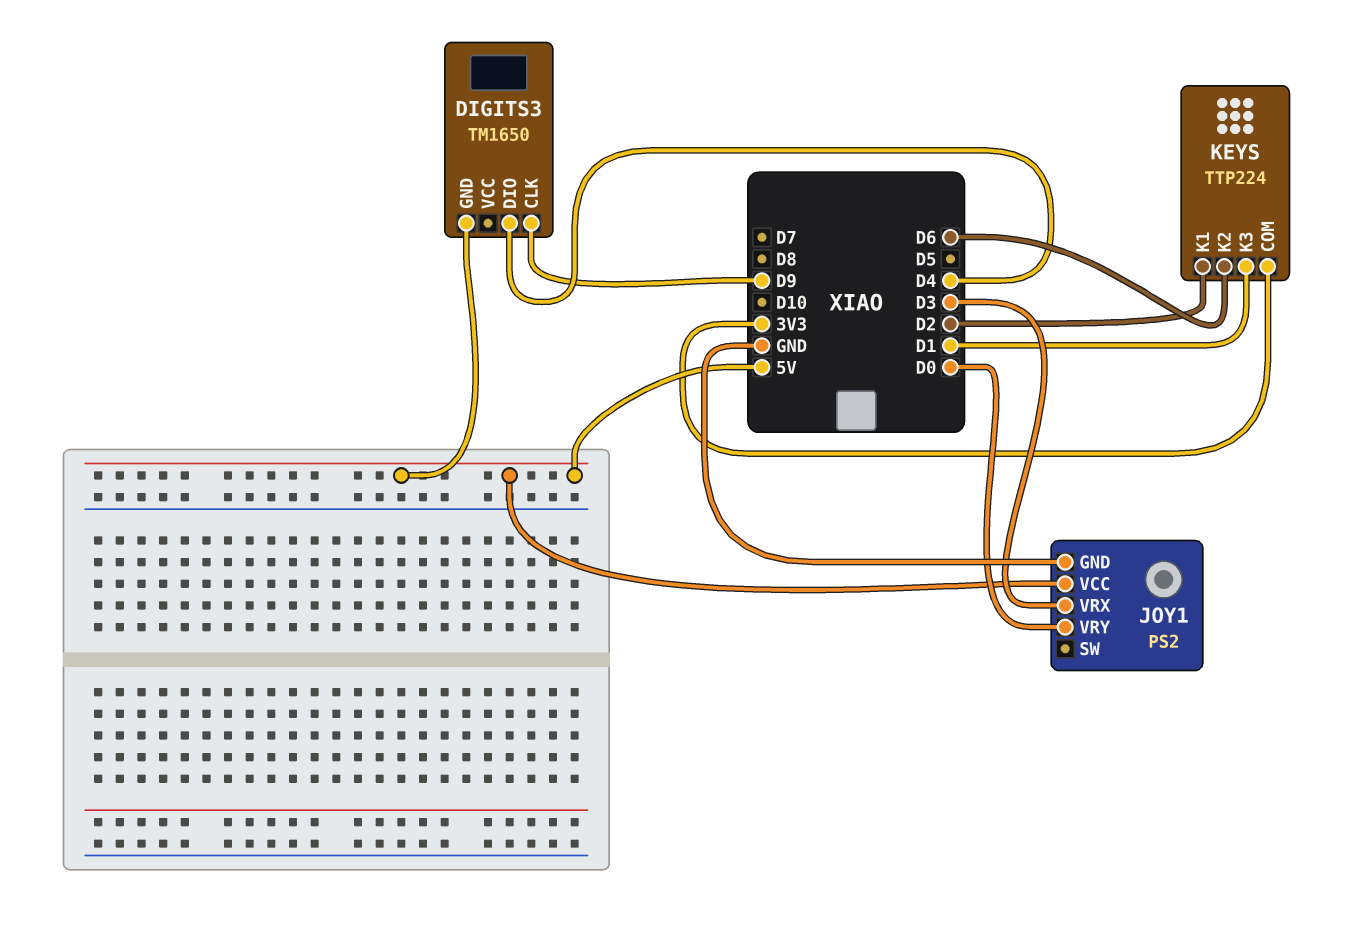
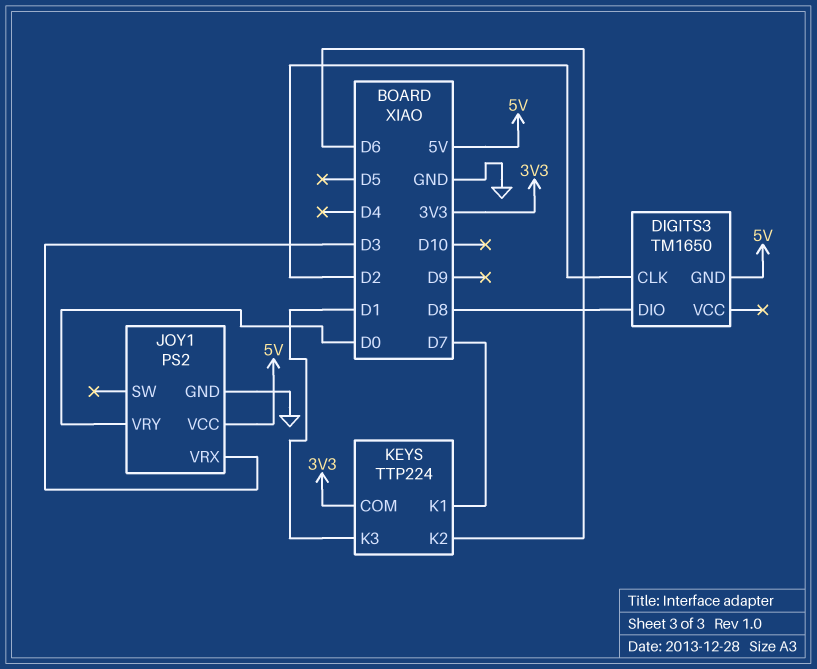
DIGITS3 pin CLK: D9 -> D2
DIGITS3 pin DIO: D4 -> D8
KEYS pin K1: D2 -> D7

